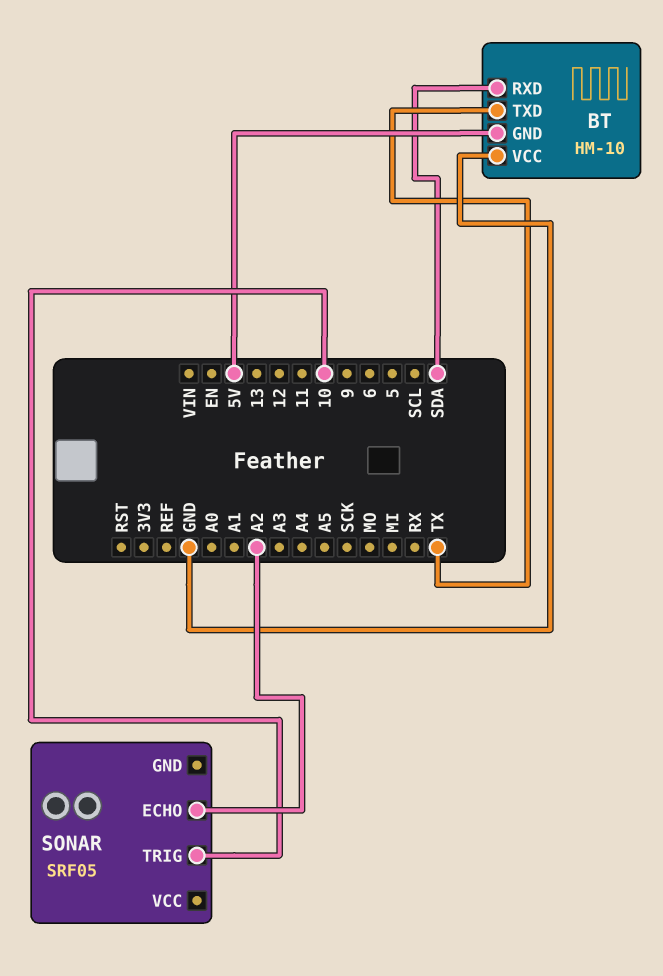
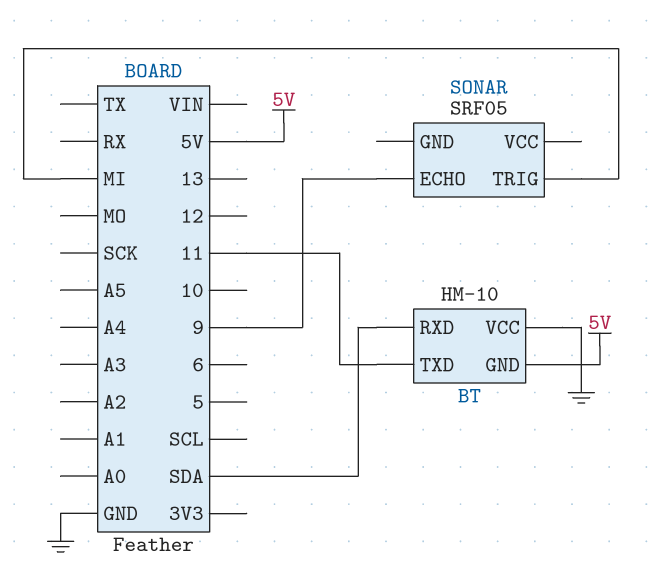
BT pin TXD: TX -> 11
SONAR pin ECHO: A2 -> 9
SONAR pin TRIG: 10 -> MI

